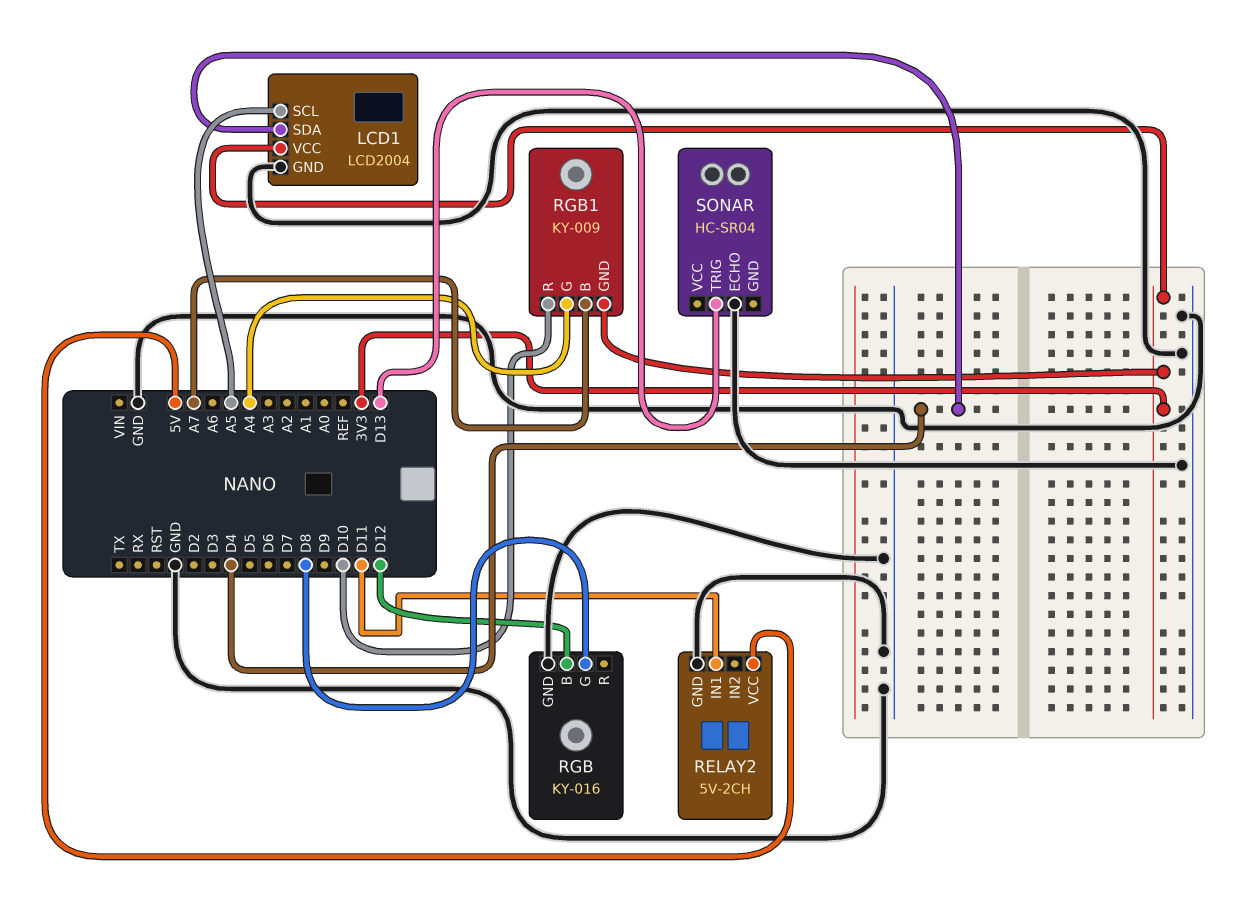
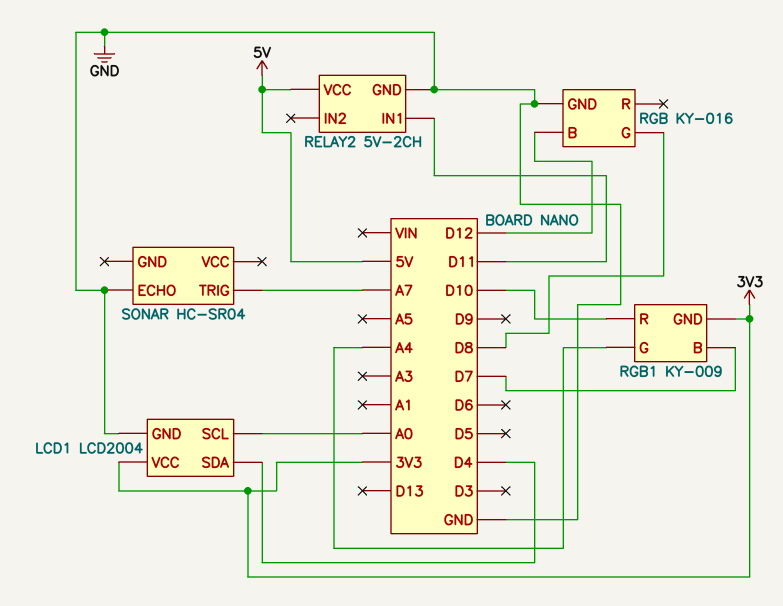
LCD1 pin SCL: A5 -> A0
RGB1 pin B: A7 -> D7
SONAR pin TRIG: D13 -> A7

